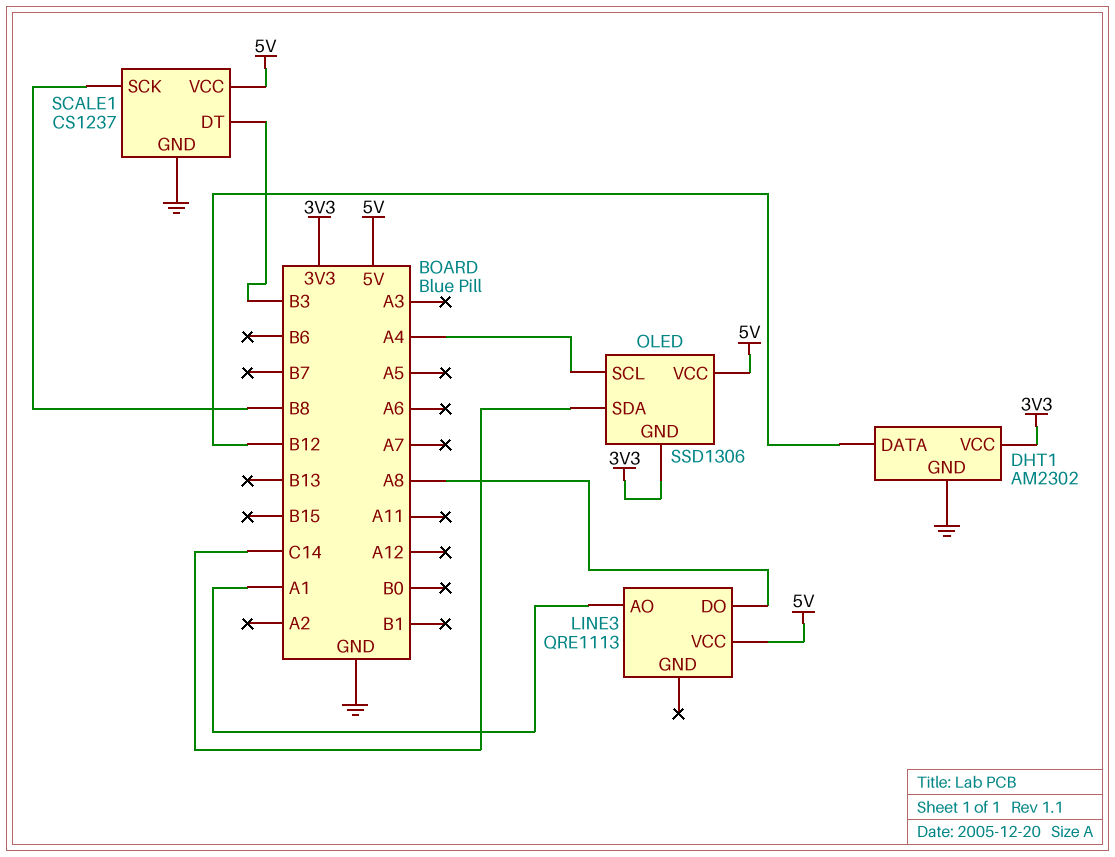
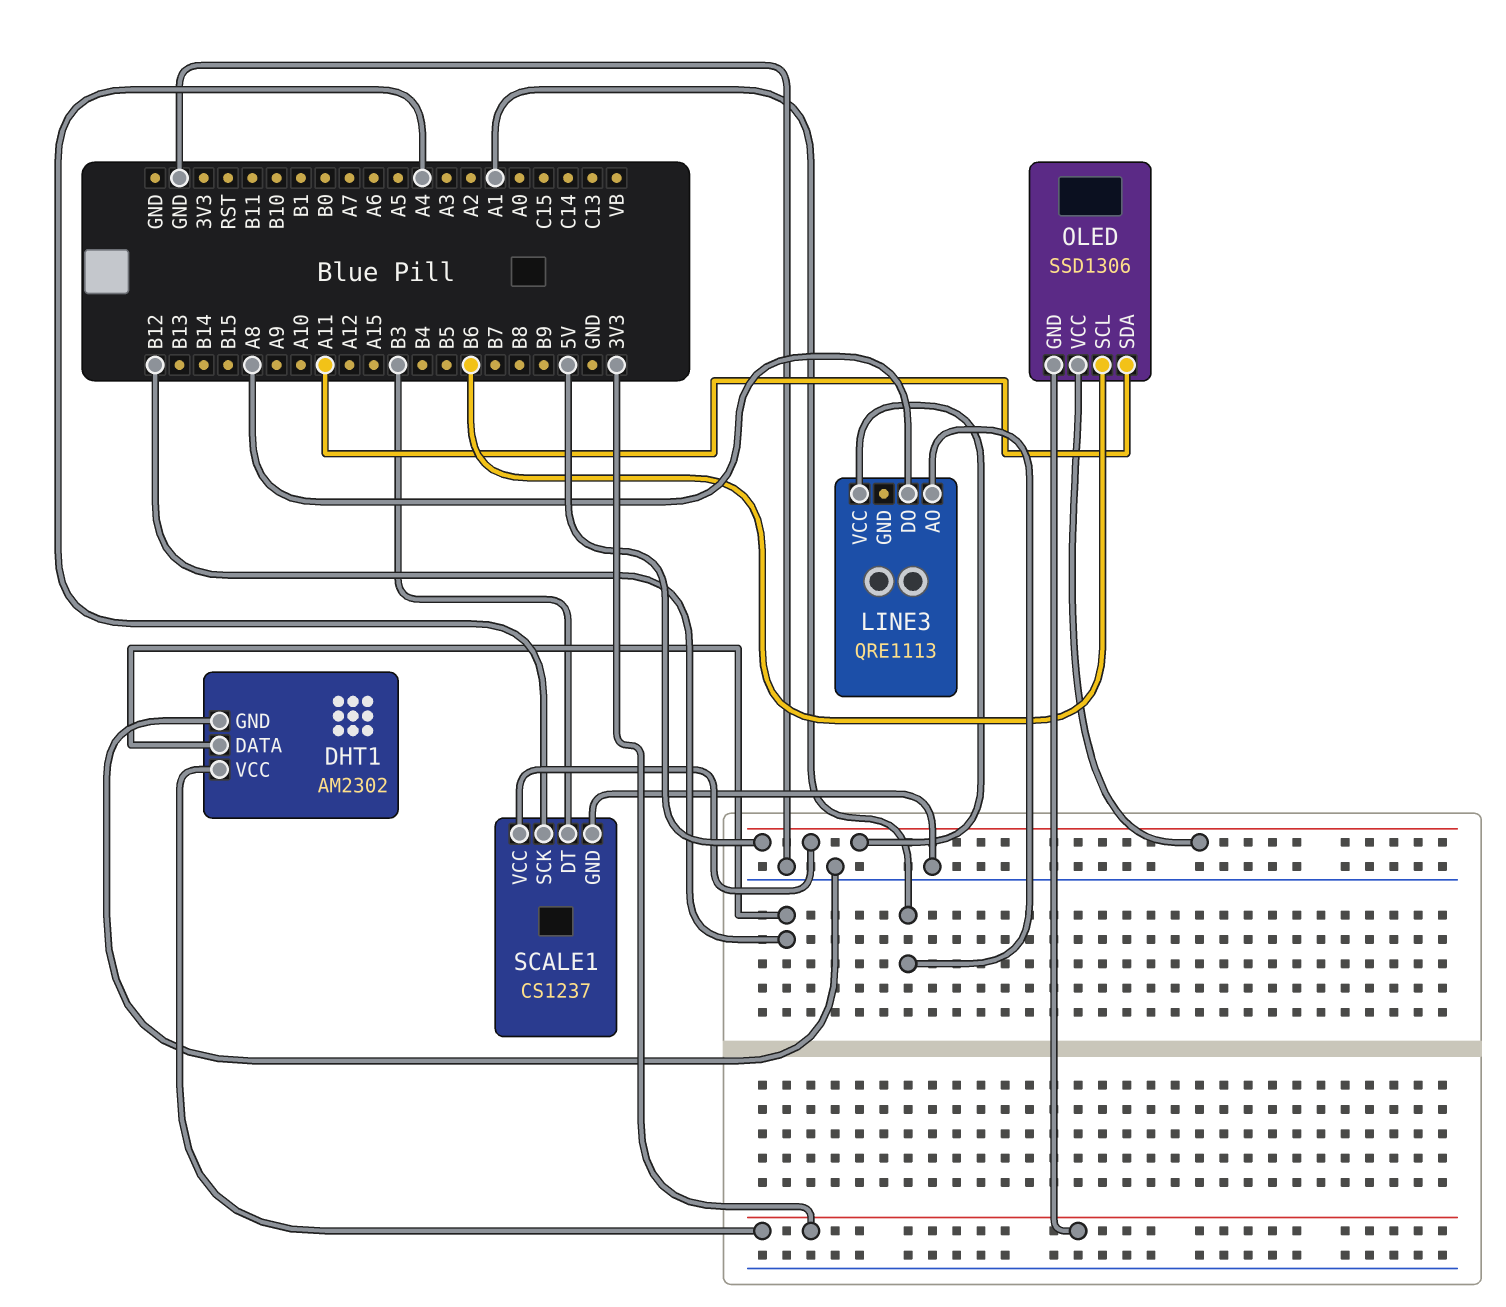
OLED pin SCL: A4 -> B6
OLED pin SDA: C14 -> A11
SCALE1 pin SCK: B8 -> A4

